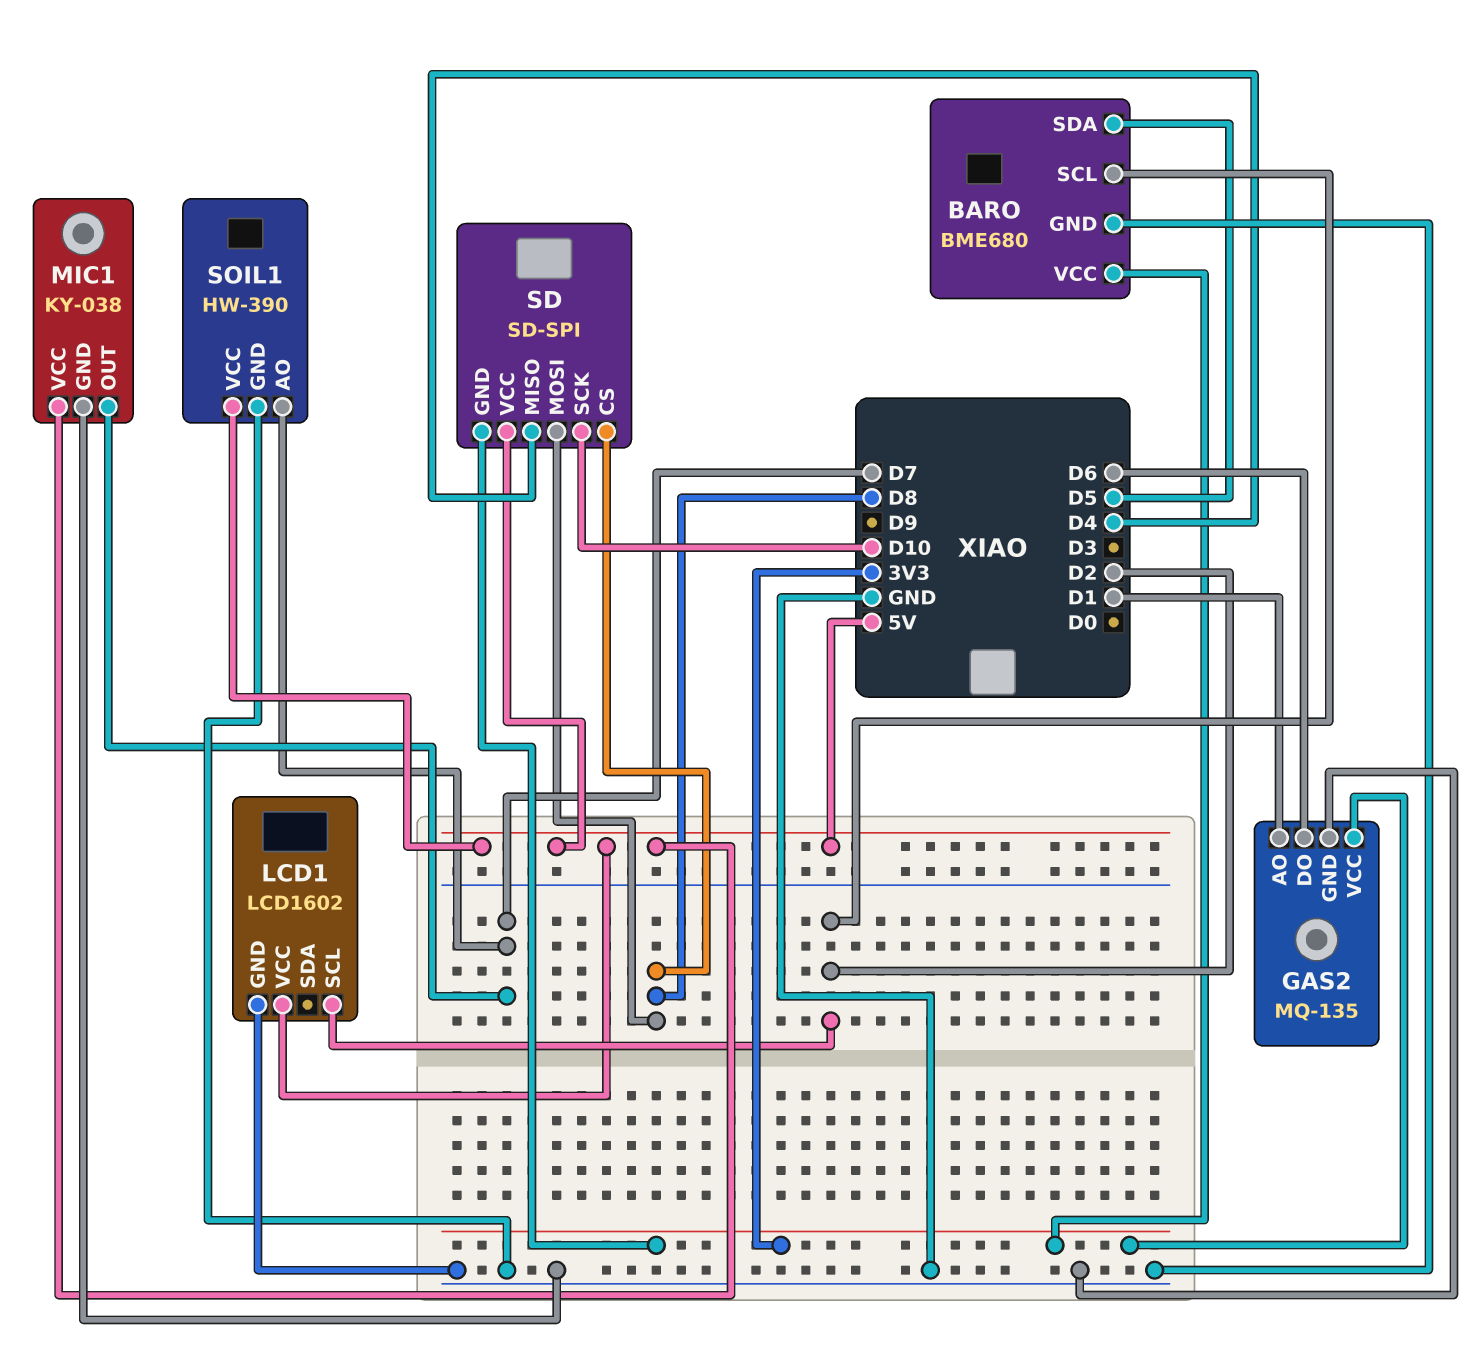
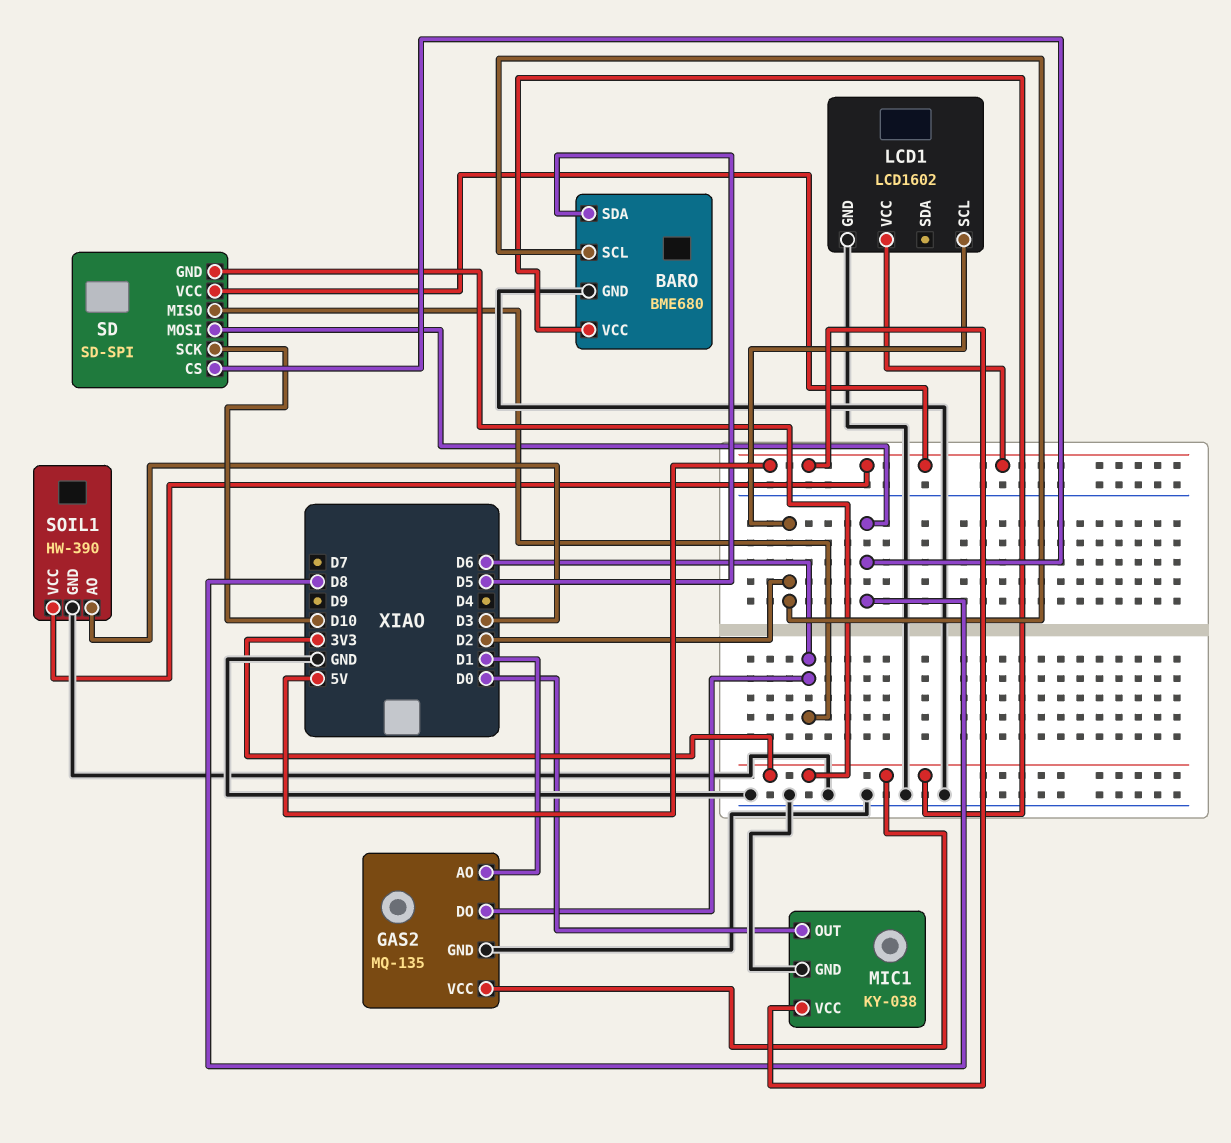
MIC1 pin OUT: D7 -> D0
SD pin MISO: D4 -> D6
SOIL1 pin AO: D7 -> D3

